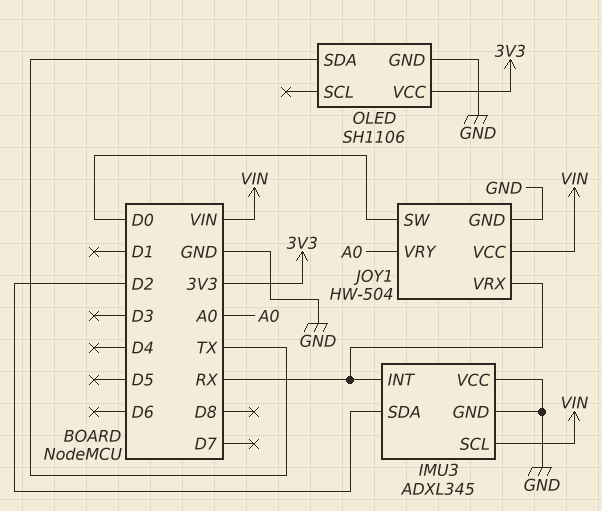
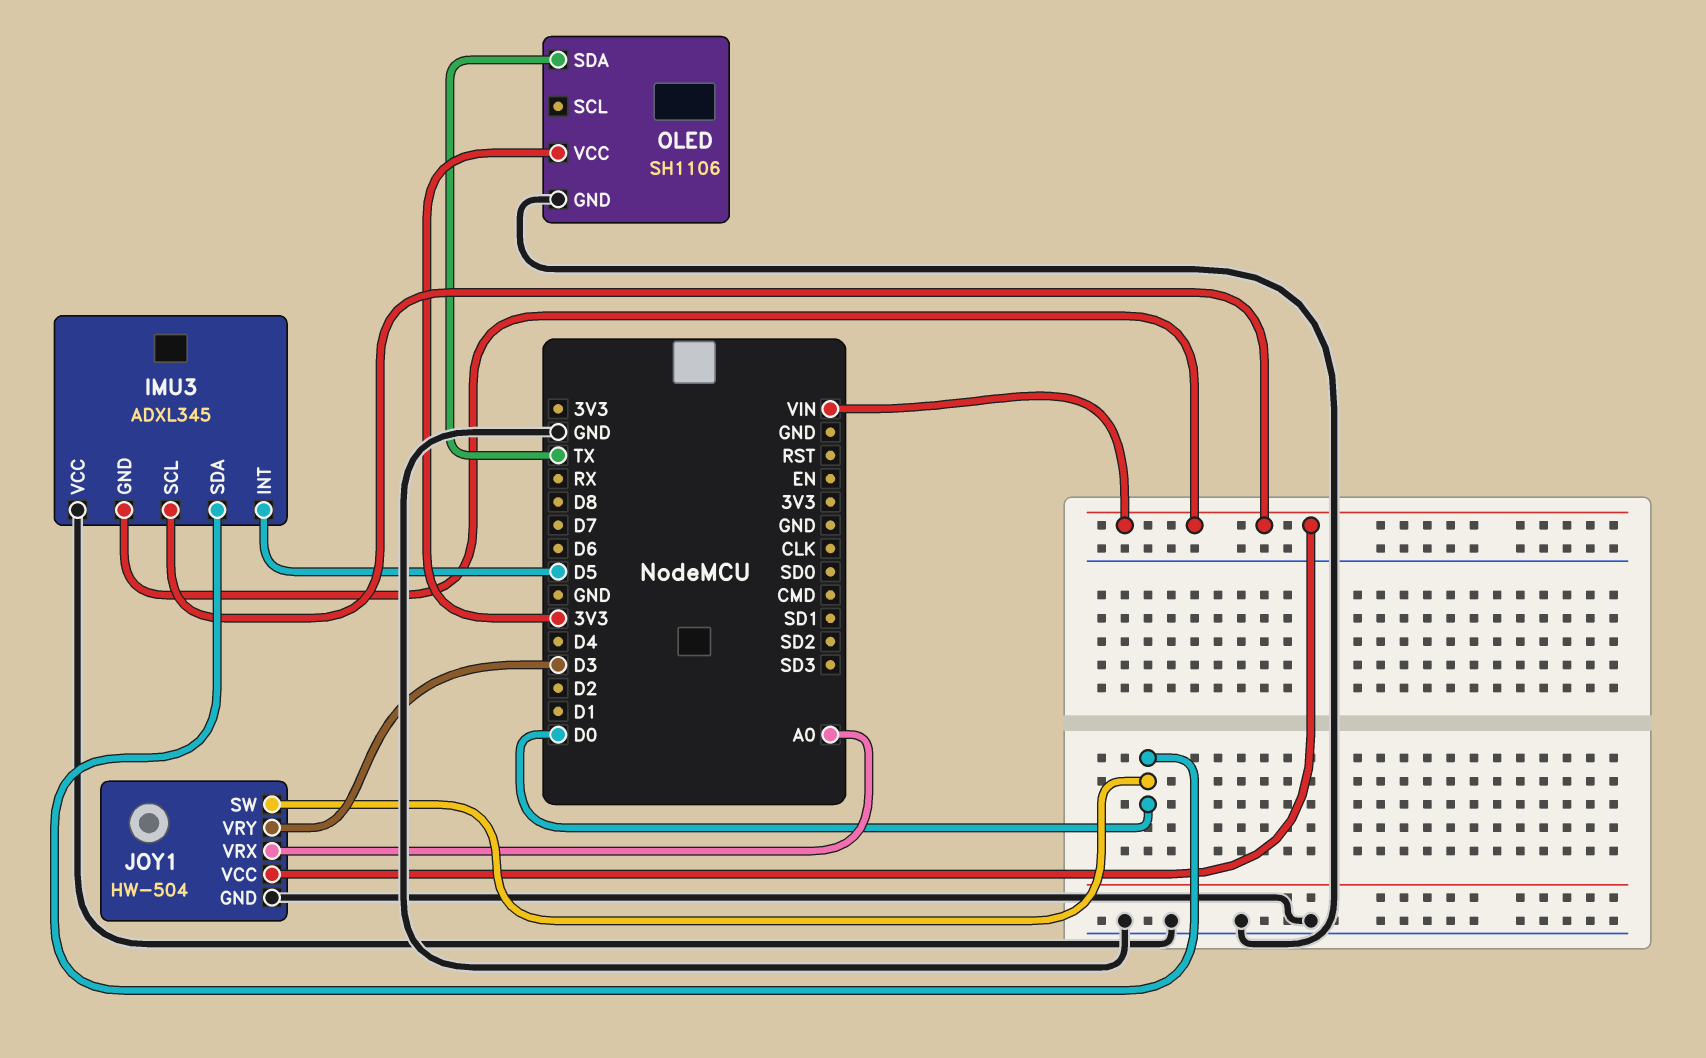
IMU3 pin GND: GND -> VIN
IMU3 pin INT: RX -> D5
IMU3 pin SDA: D2 -> D0
JOY1 pin VRX: RX -> A0
JOY1 pin VRY: A0 -> D3

